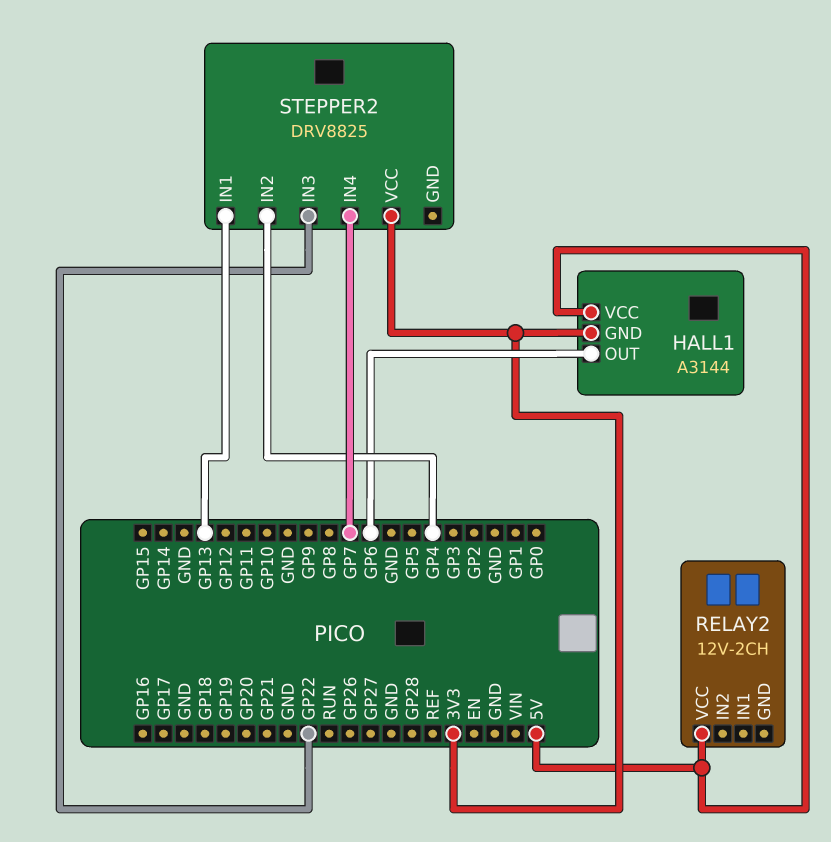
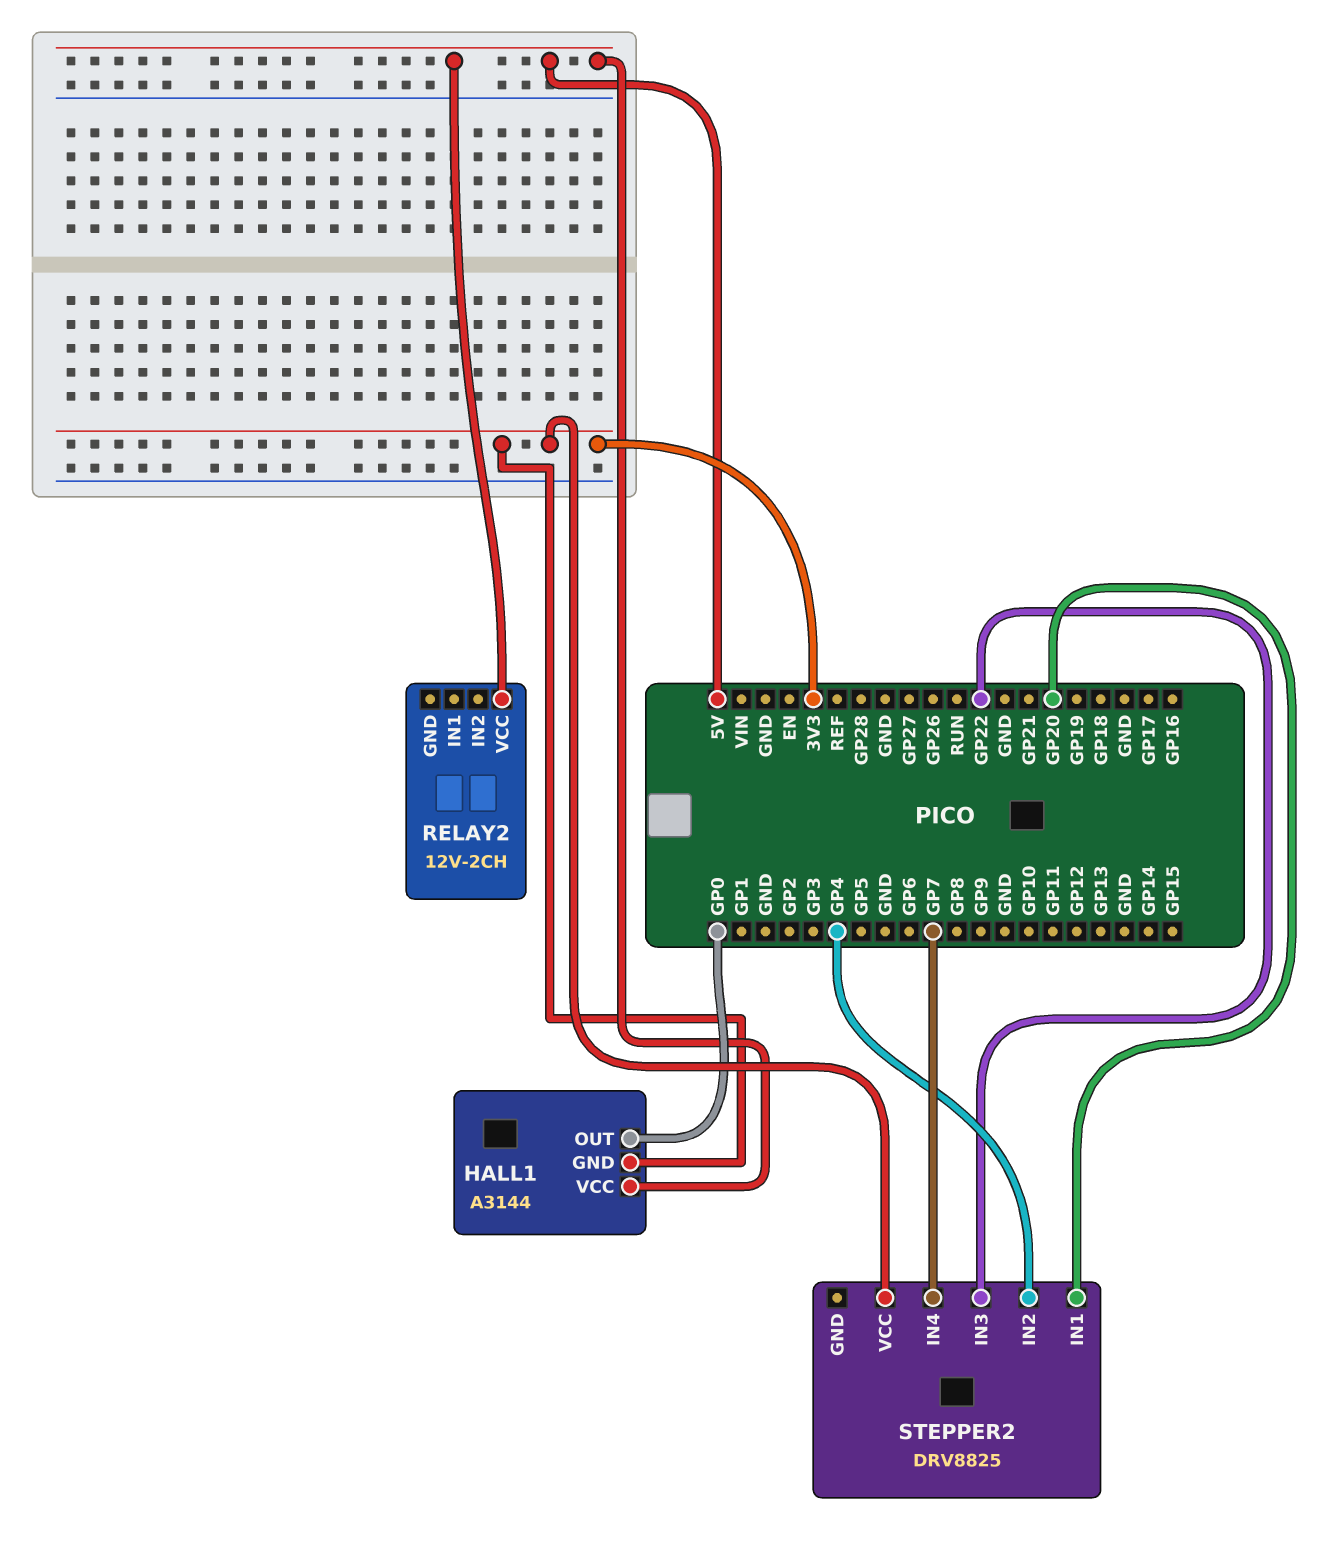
HALL1 pin OUT: GP6 -> GP0
STEPPER2 pin IN1: GP13 -> GP20

